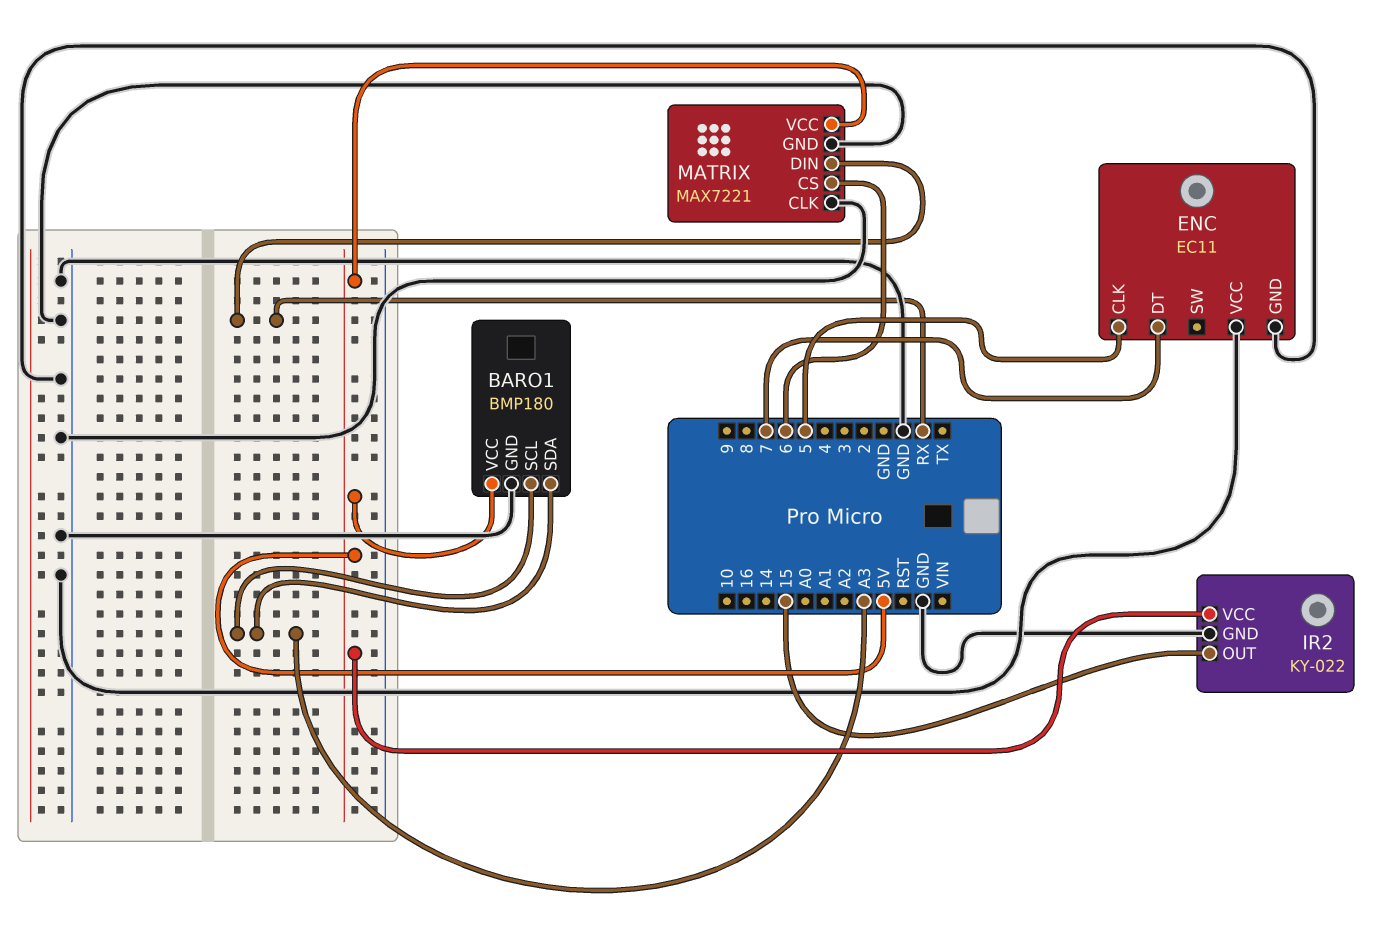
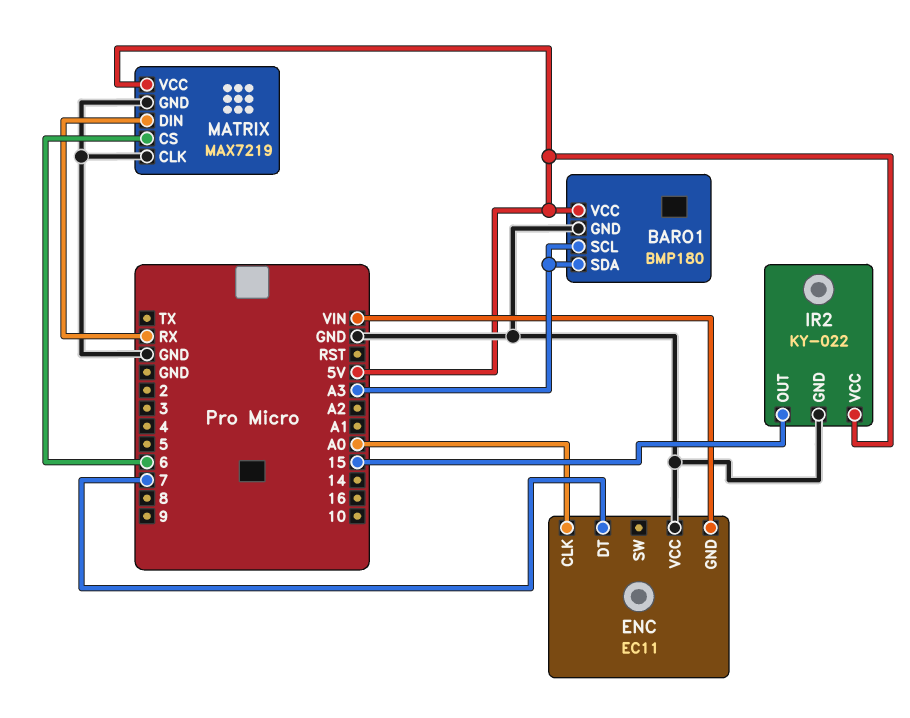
ENC pin CLK: 5 -> A0
ENC pin GND: GND -> VIN
MATRIX: MAX7221 -> MAX7219

